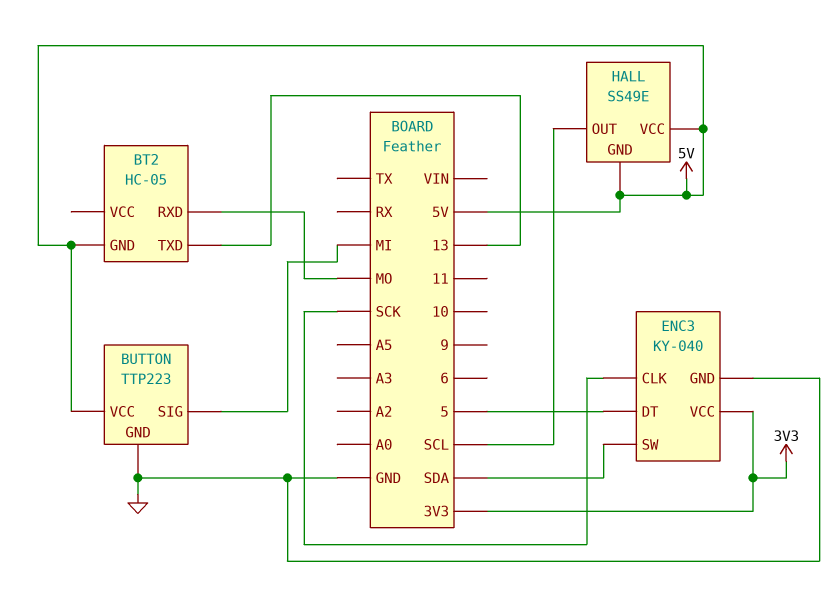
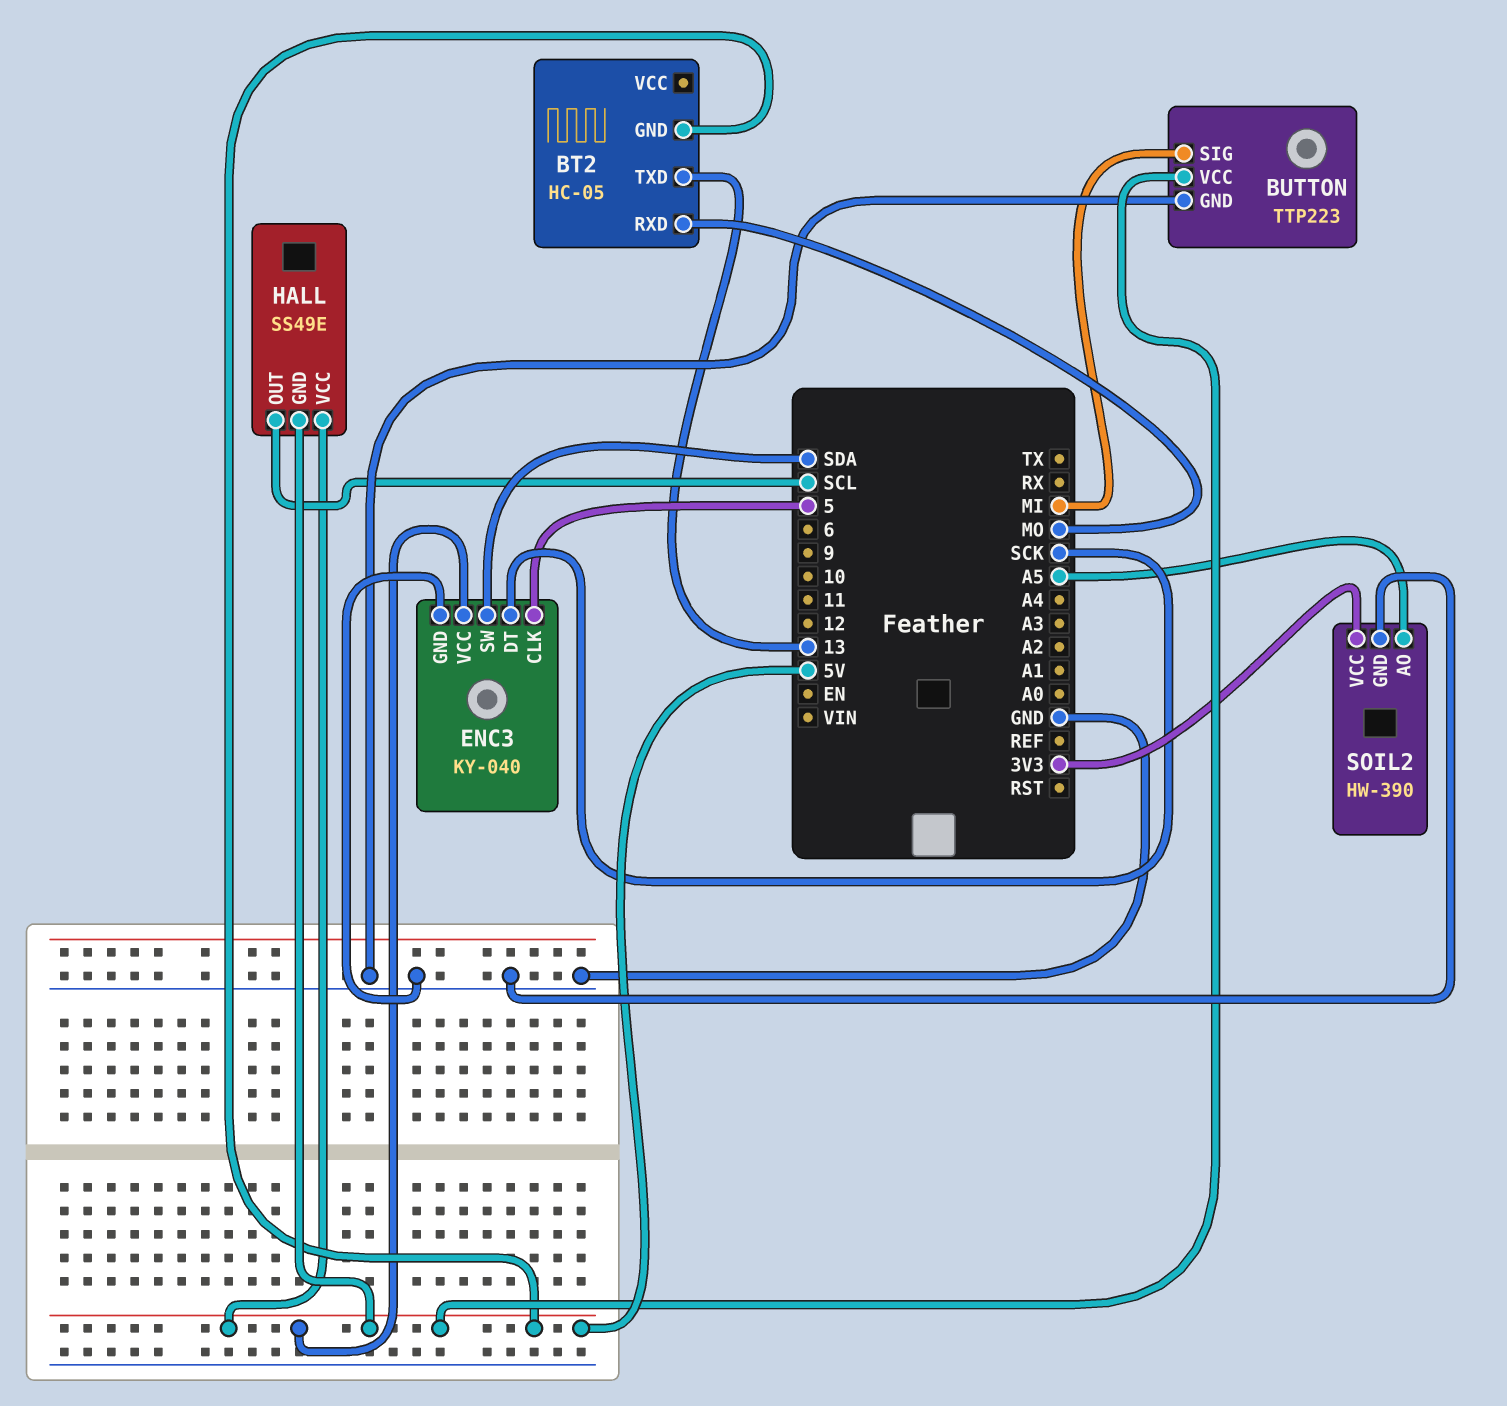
ENC3 pin CLK: SCK -> 5
ENC3 pin DT: 5 -> SCK
ENC3 pin VCC: 3V3 -> 5V
SOIL2: none -> HW-390
SOIL2 pin AO: none -> A5
SOIL2 pin GND: none -> GND
SOIL2 pin VCC: none -> 3V3

